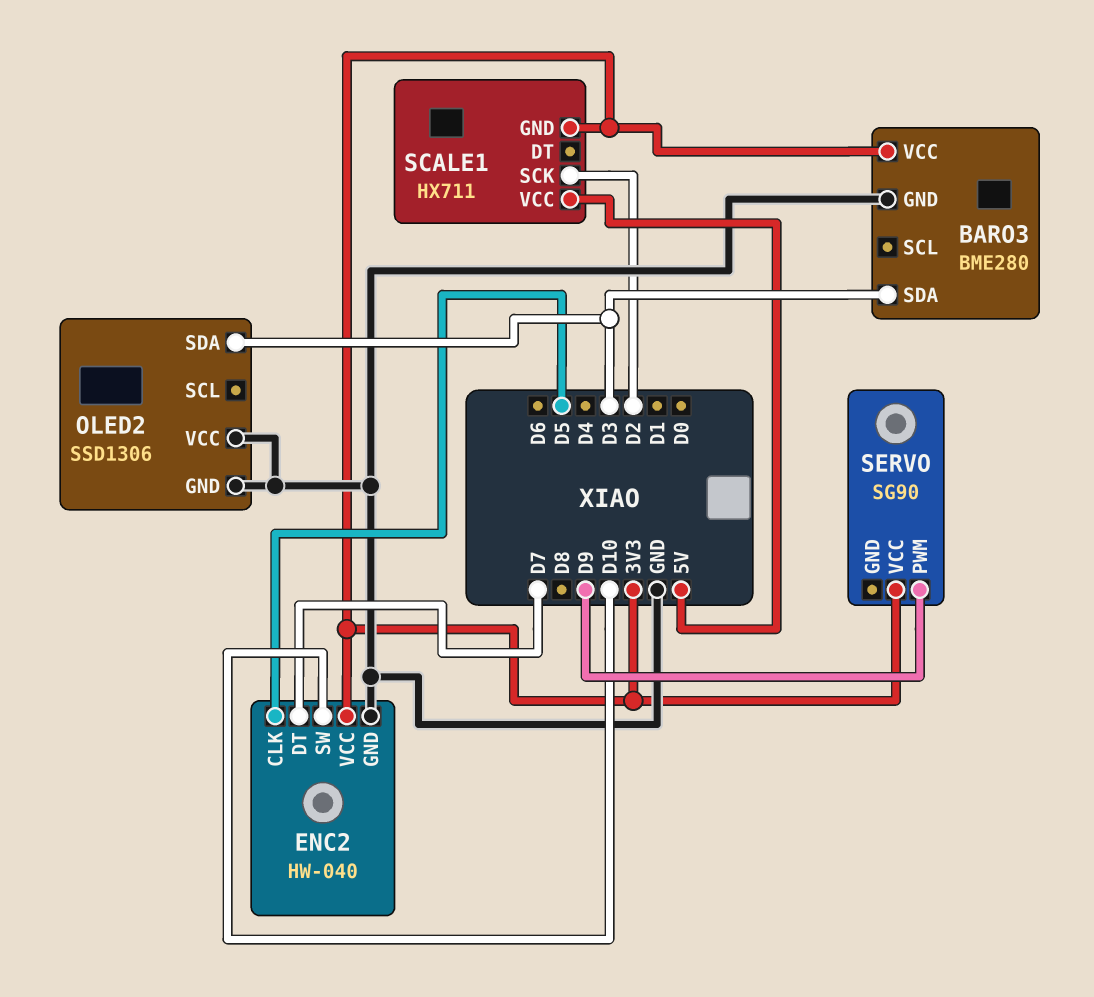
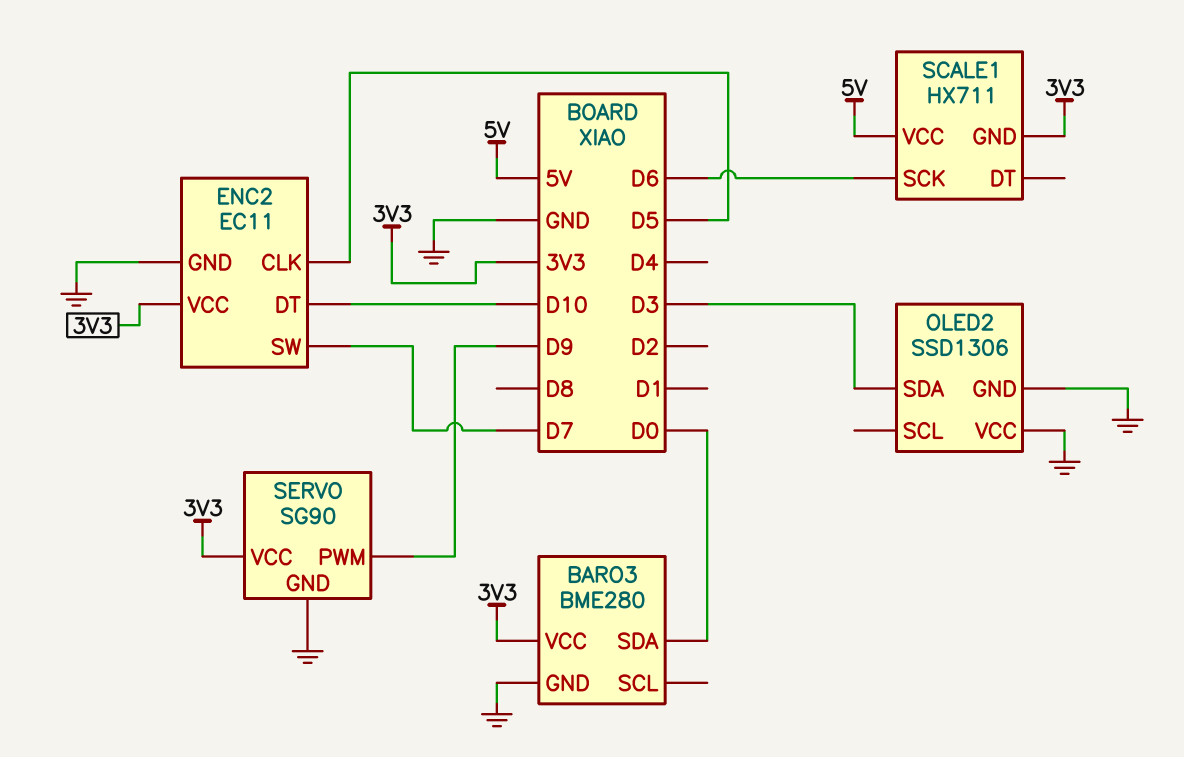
BARO3 pin SDA: D3 -> D0
ENC2: HW-040 -> EC11
ENC2 pin DT: D7 -> D10
ENC2 pin SW: D10 -> D7
SCALE1 pin SCK: D2 -> D6
SERVO pin GND: none -> GND

